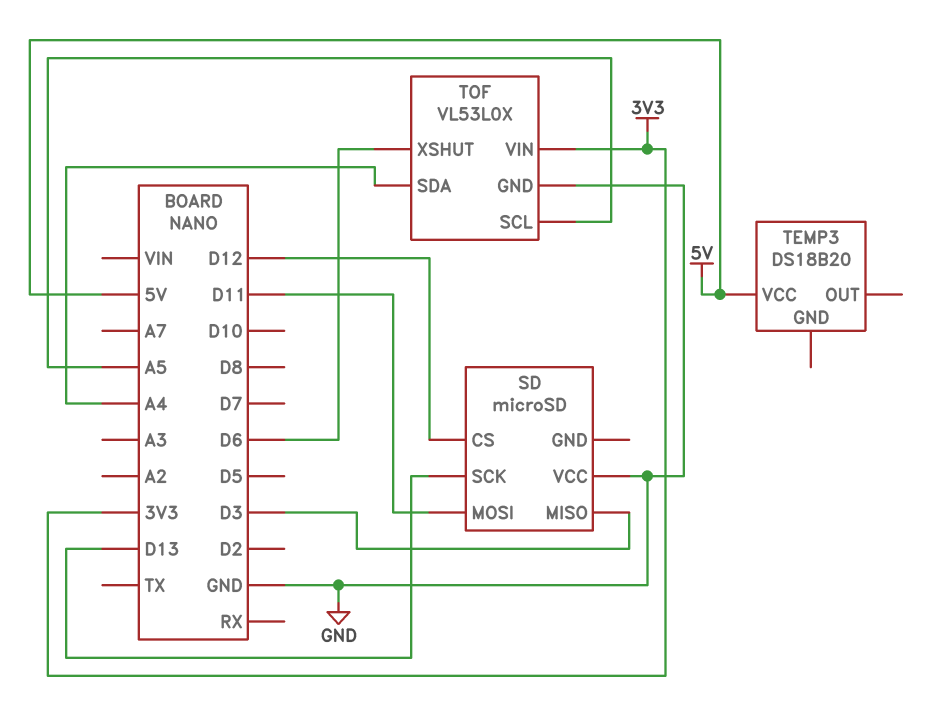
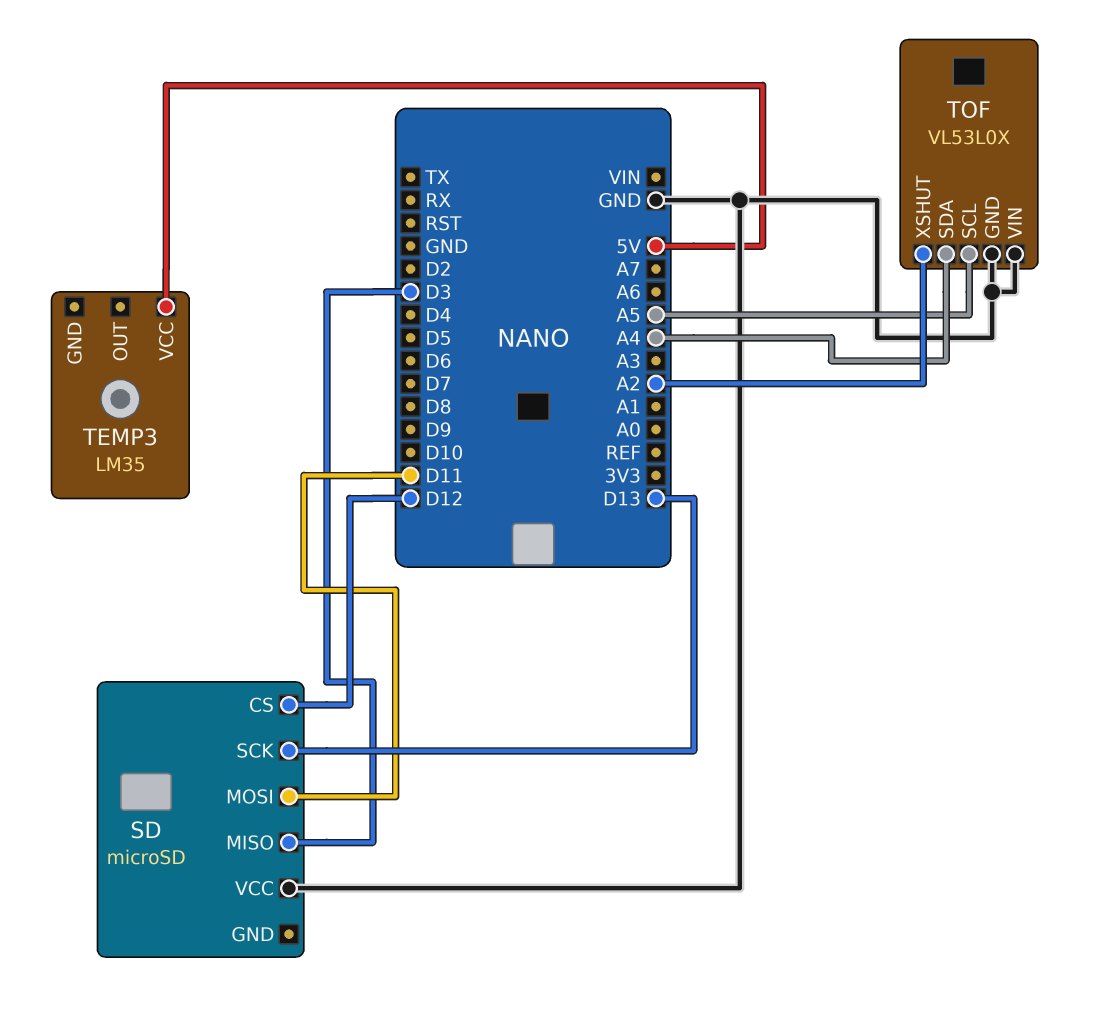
TEMP3: DS18B20 -> LM35
TOF pin VIN: 3V3 -> GND
TOF pin XSHUT: D6 -> A2

